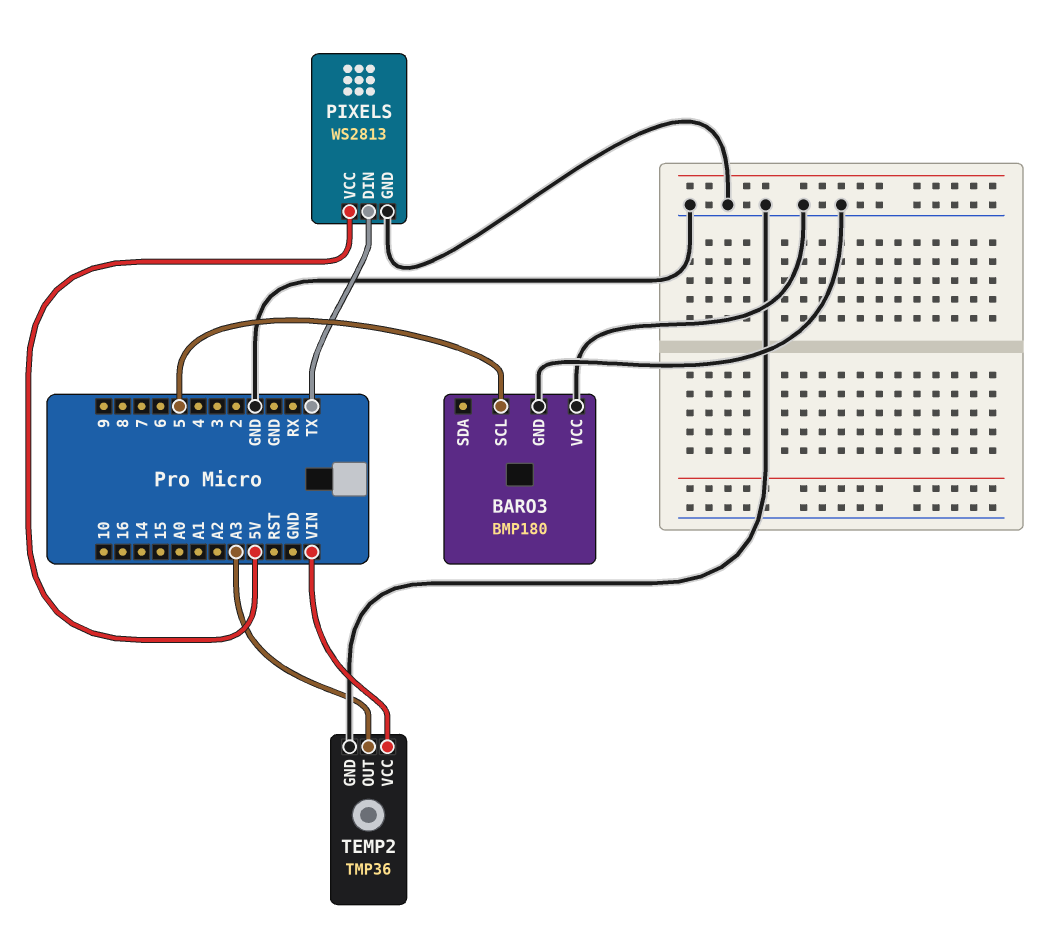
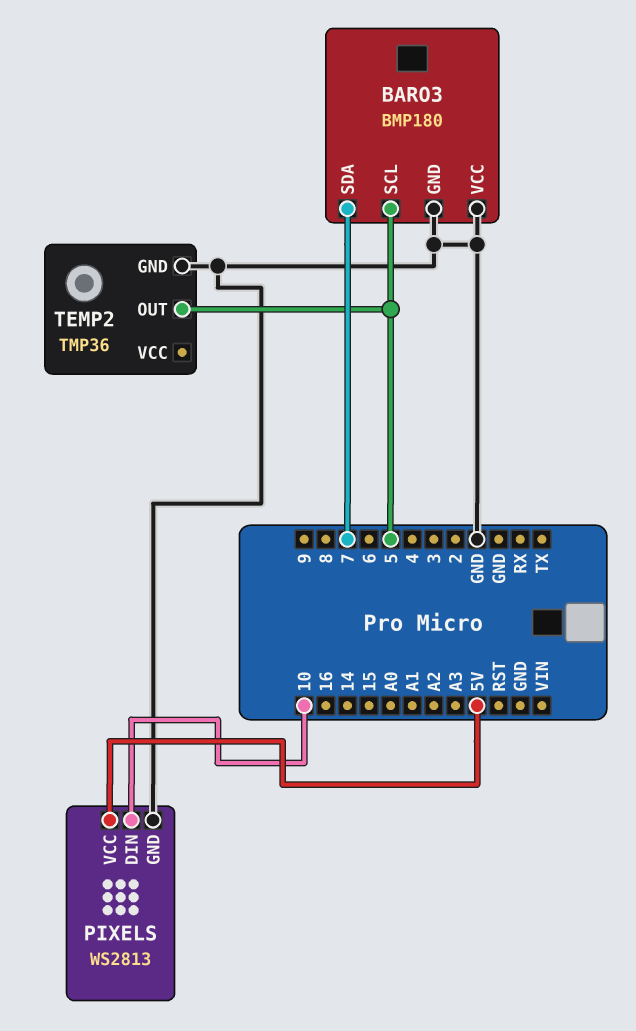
BARO3 pin SDA: none -> 7
PIXELS pin DIN: TX -> 10
TEMP2 pin OUT: A3 -> 5
TEMP2 pin VCC: VIN -> none

